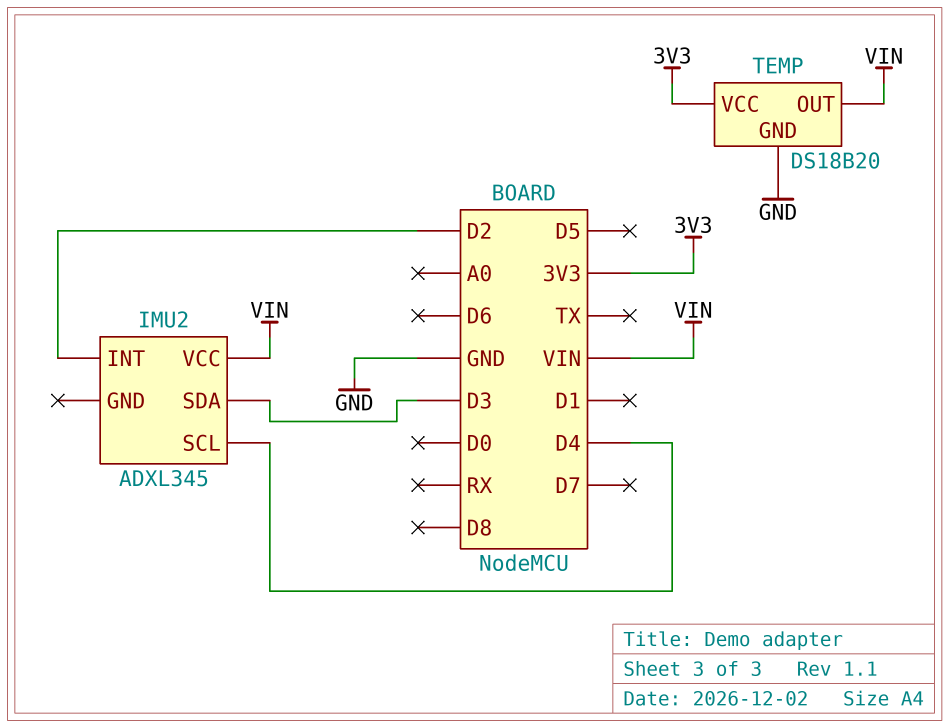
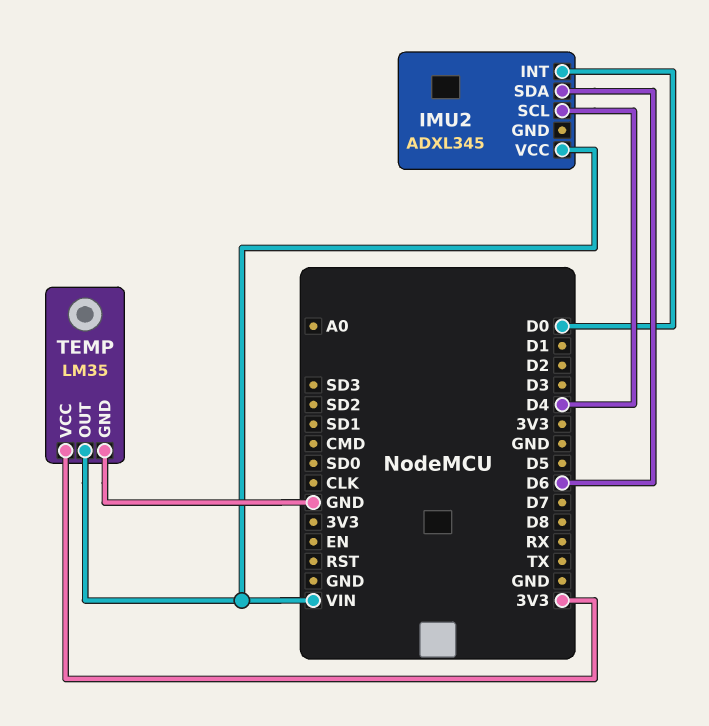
IMU2 pin INT: D2 -> D0
IMU2 pin SDA: D3 -> D6
TEMP: DS18B20 -> LM35

